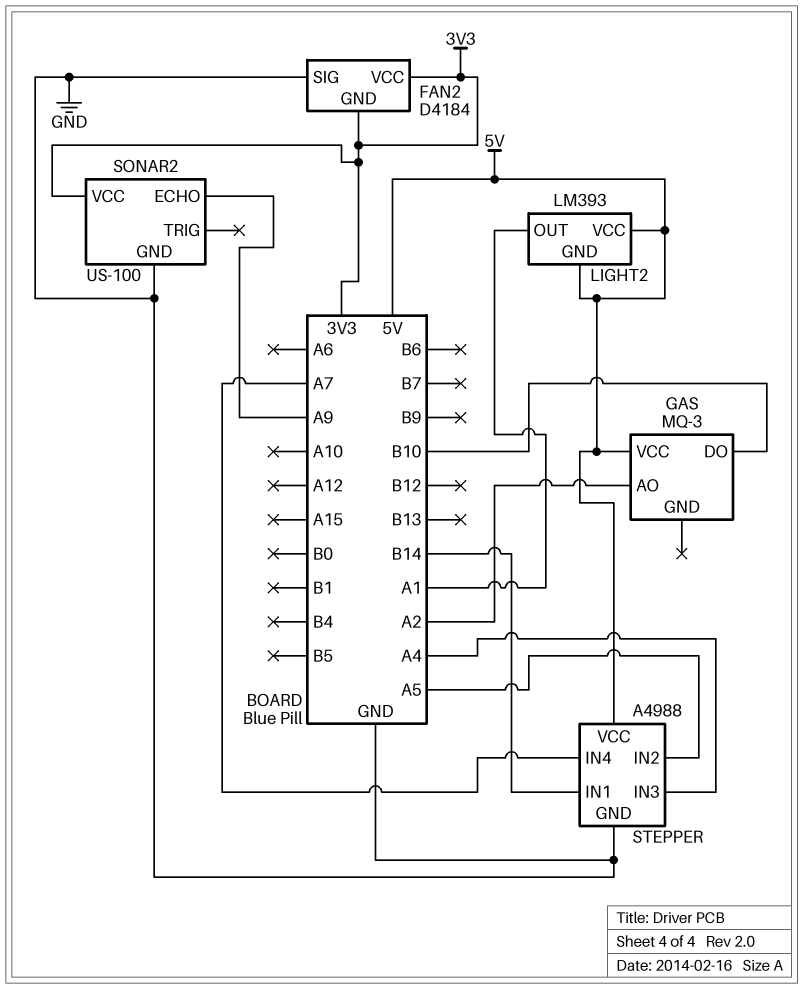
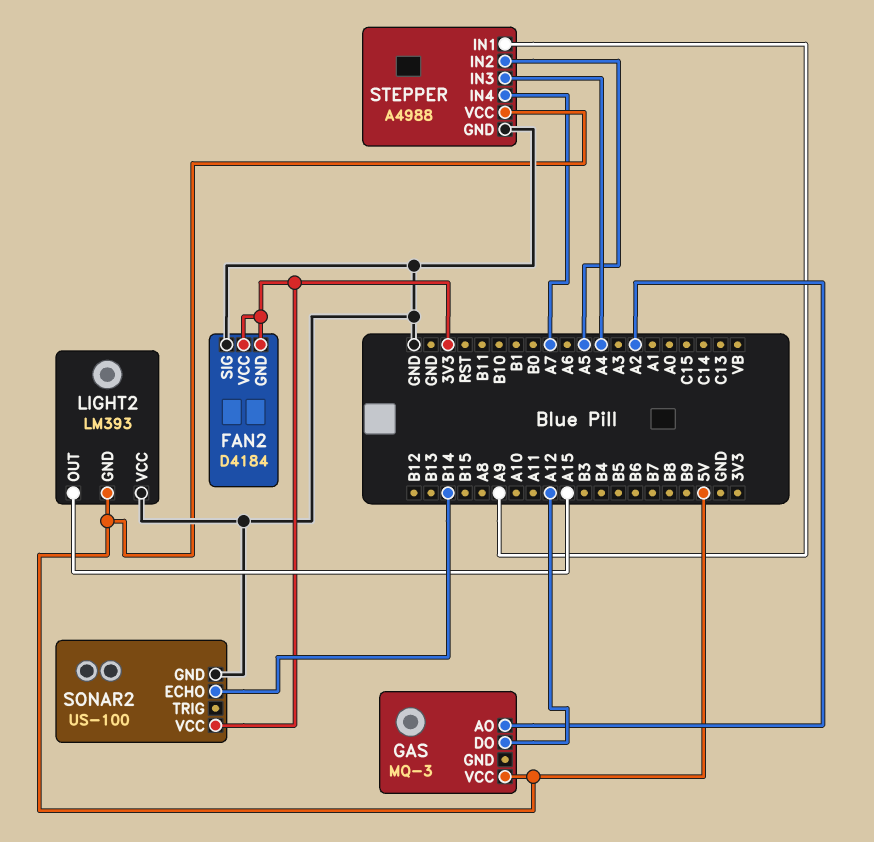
GAS pin DO: B10 -> A12
LIGHT2 pin OUT: A1 -> A15
LIGHT2 pin VCC: 5V -> GND
SONAR2 pin ECHO: A9 -> B14
STEPPER pin IN1: B14 -> A9

